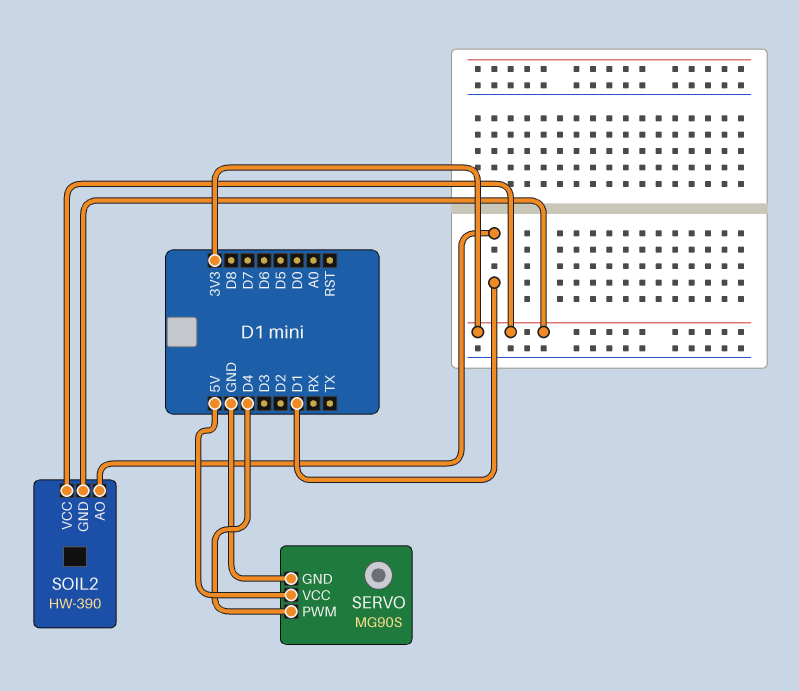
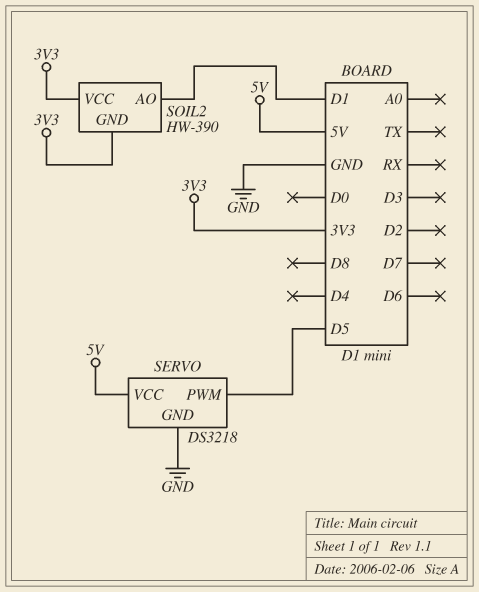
SERVO: MG90S -> DS3218
SERVO pin PWM: D4 -> D5

